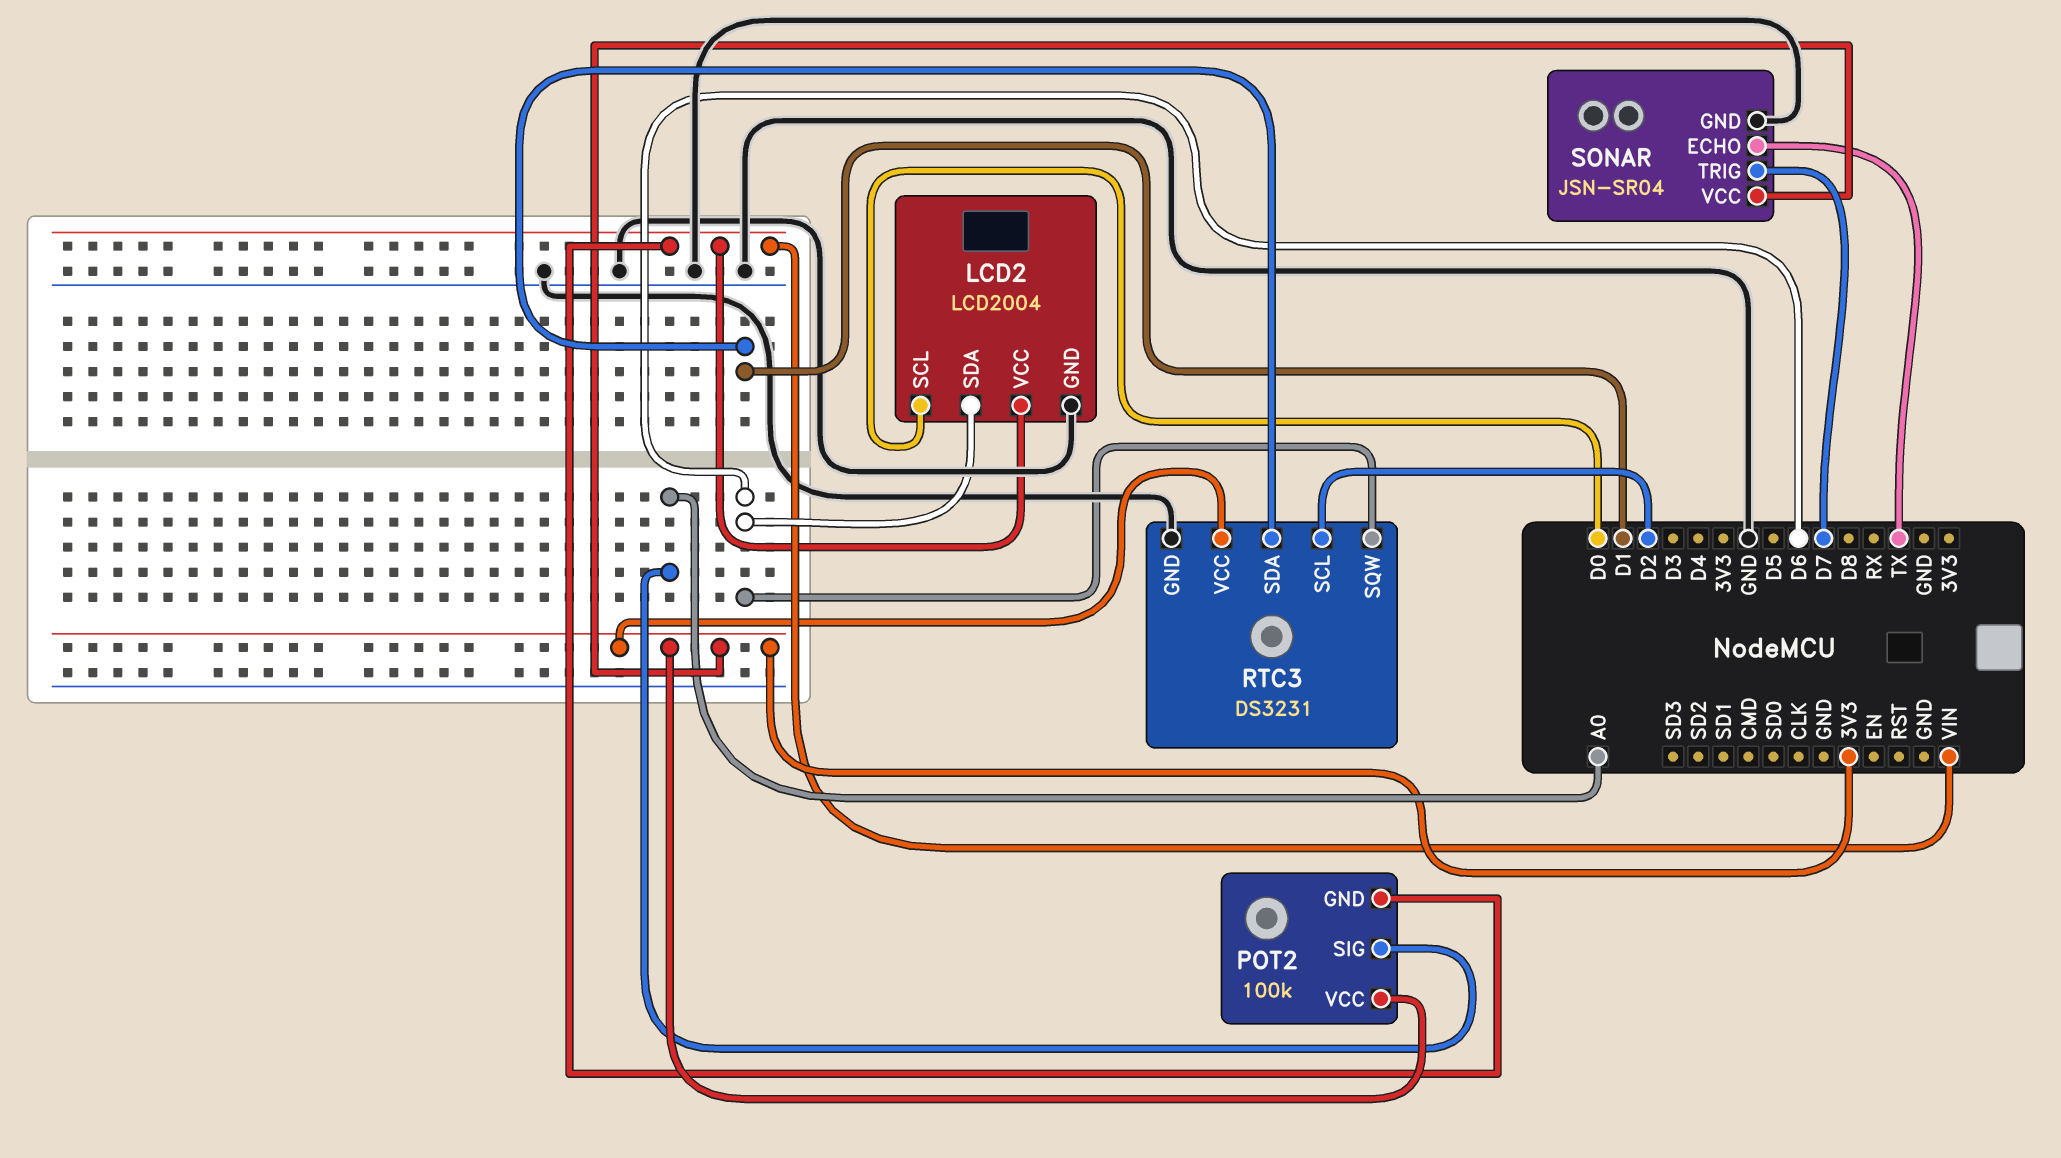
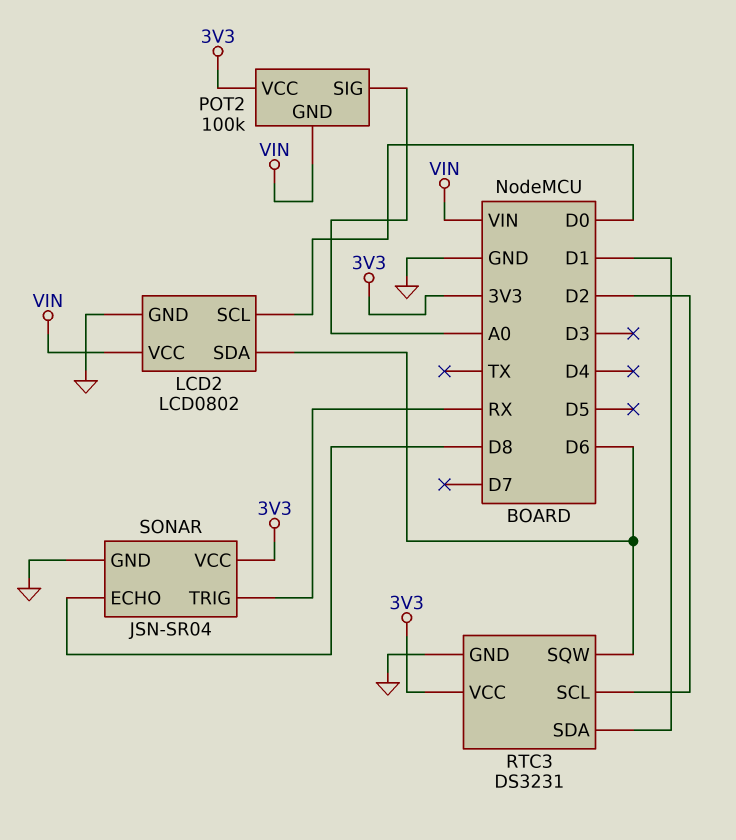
LCD2: LCD2004 -> LCD0802
SONAR pin ECHO: TX -> D8
SONAR pin TRIG: D7 -> RX

